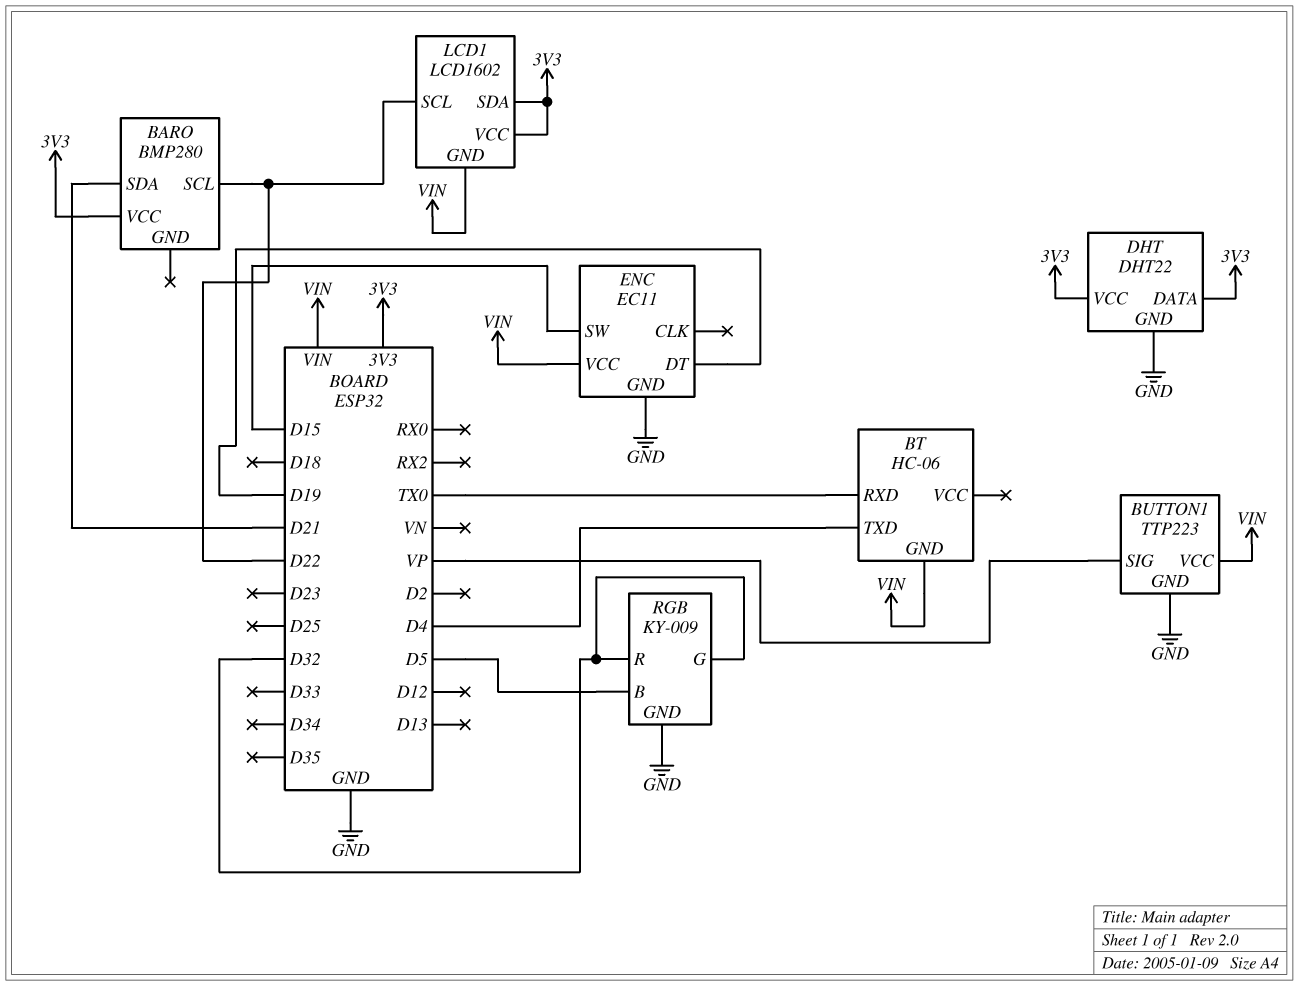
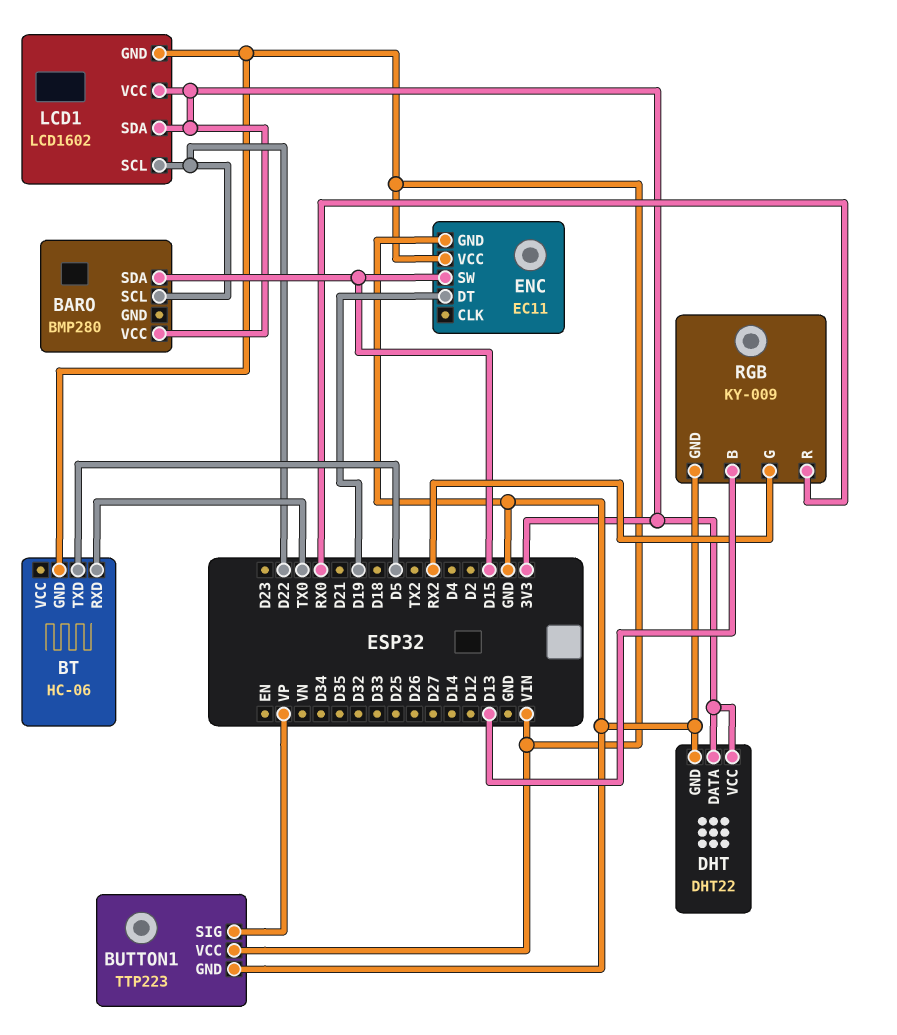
BARO pin SDA: D21 -> D15
BT pin TXD: D4 -> D5
RGB pin B: D5 -> D13
RGB pin G: D32 -> RX2
RGB pin R: D32 -> RX0

